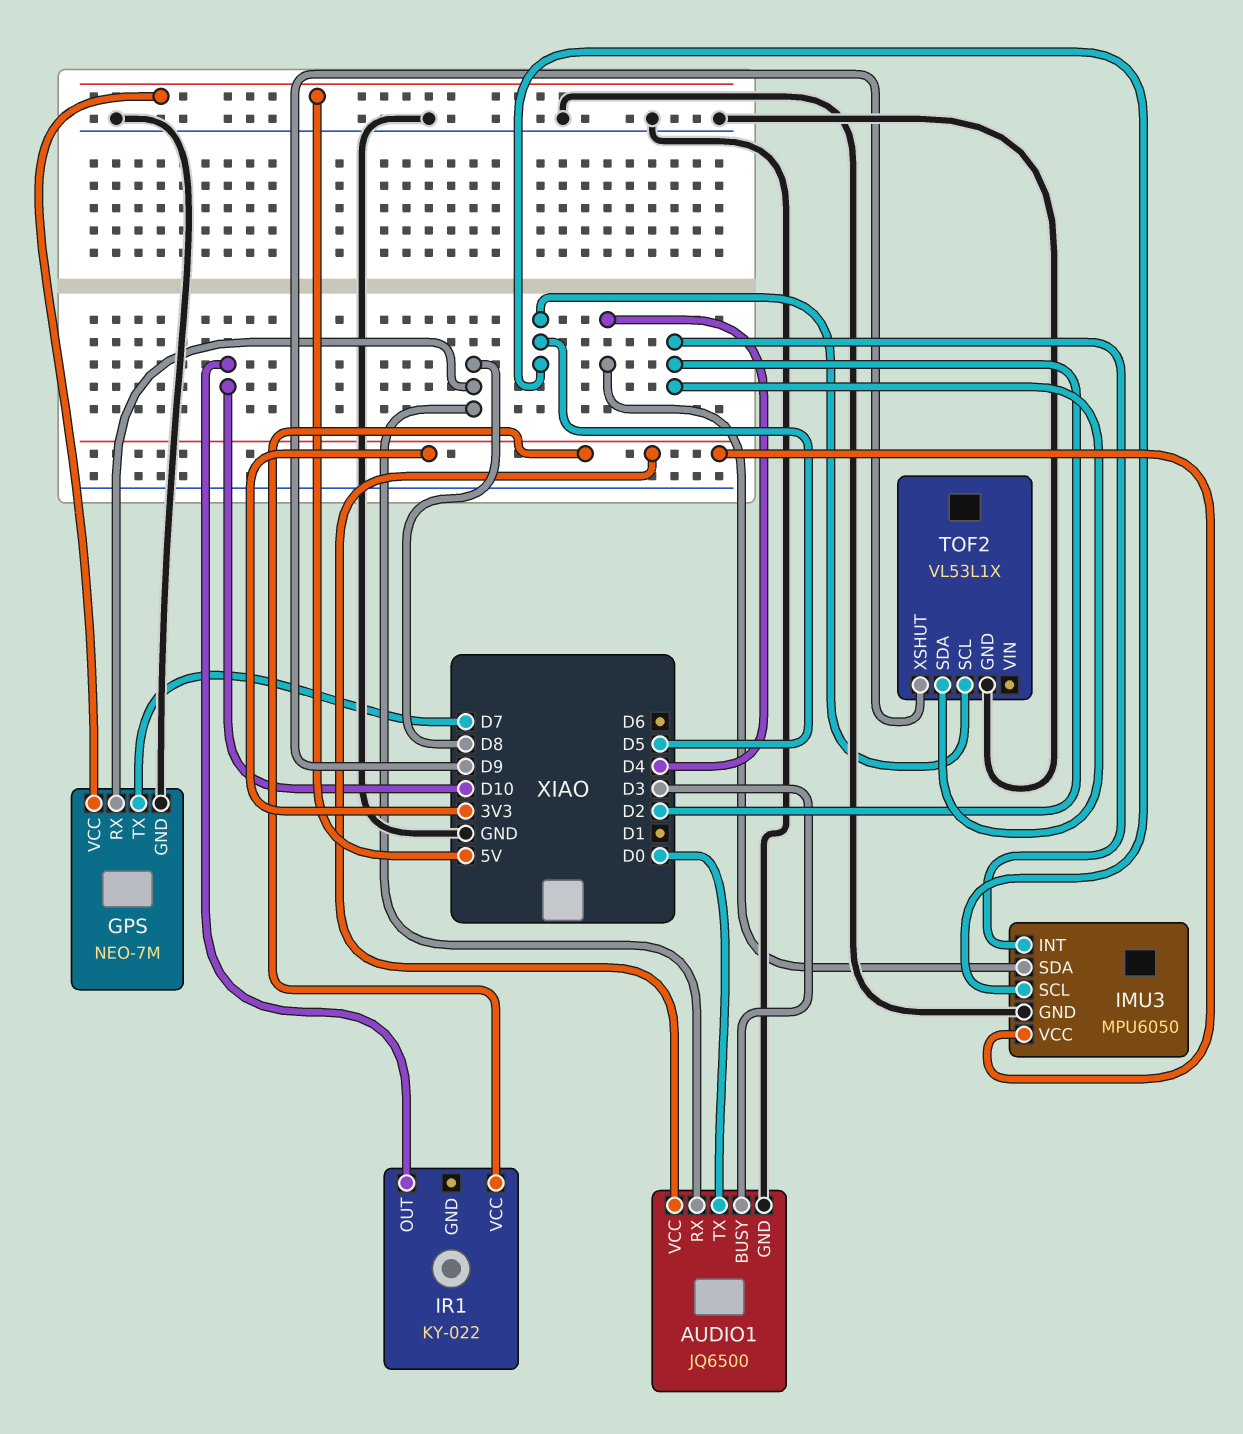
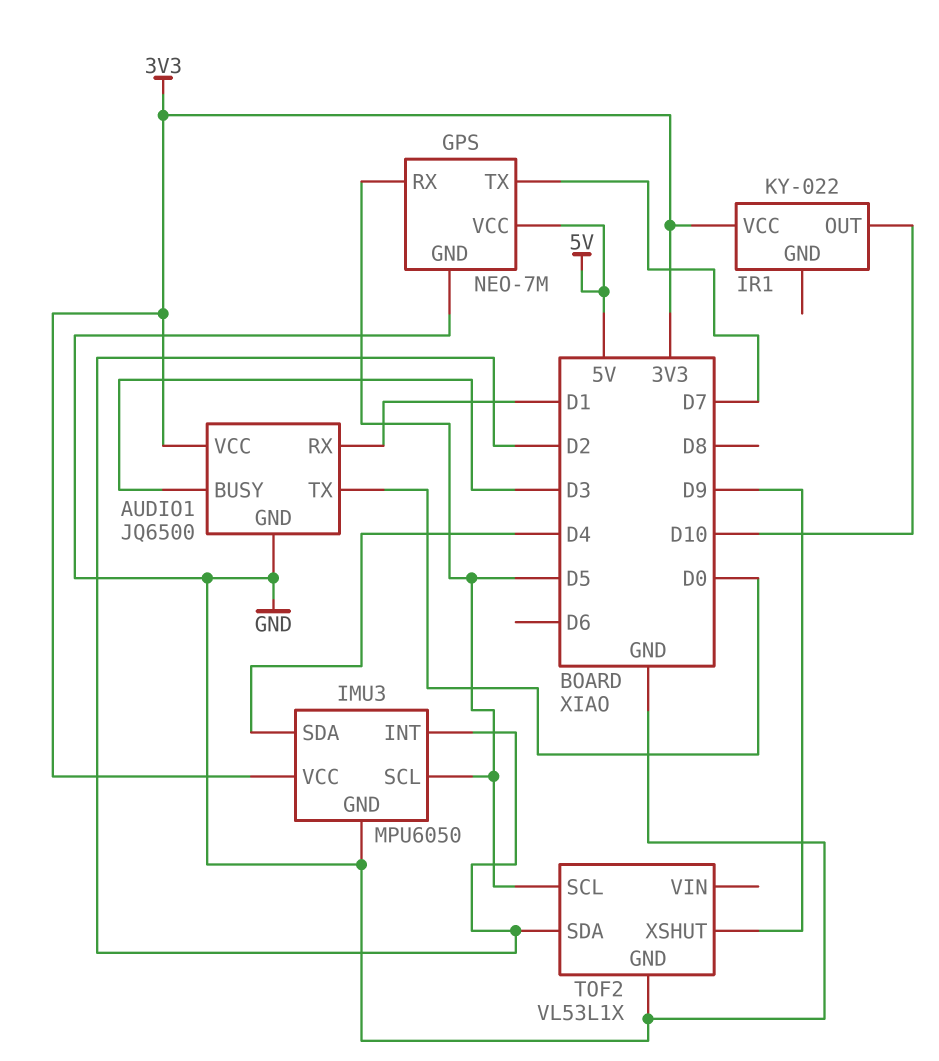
AUDIO1 pin RX: D8 -> D1
GPS pin RX: D8 -> D5

